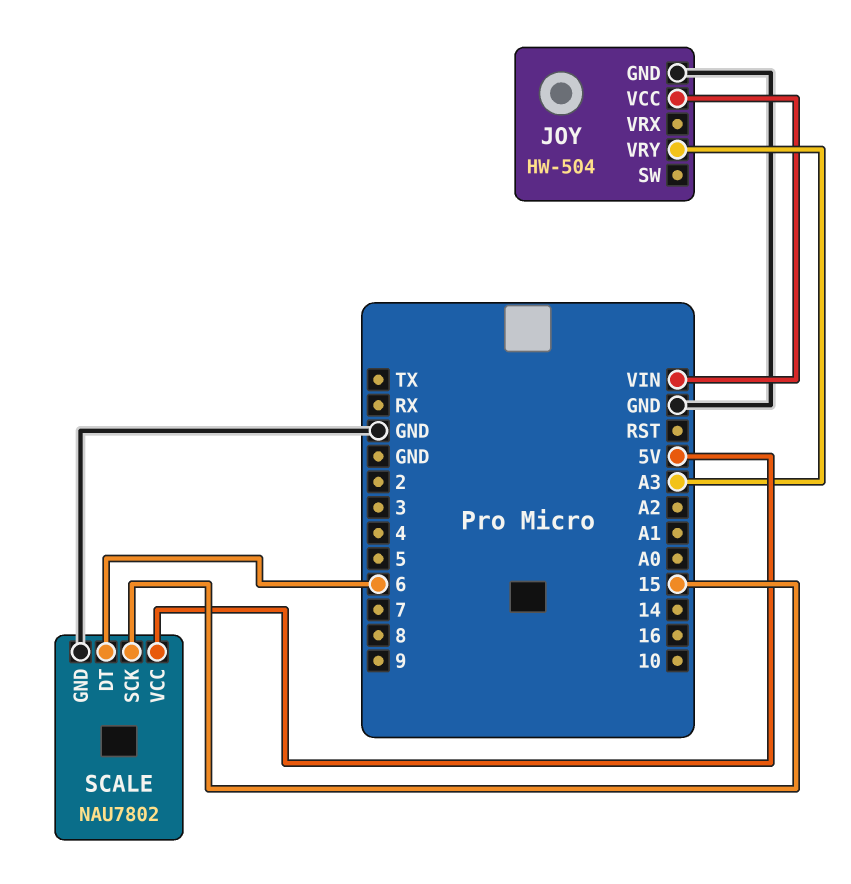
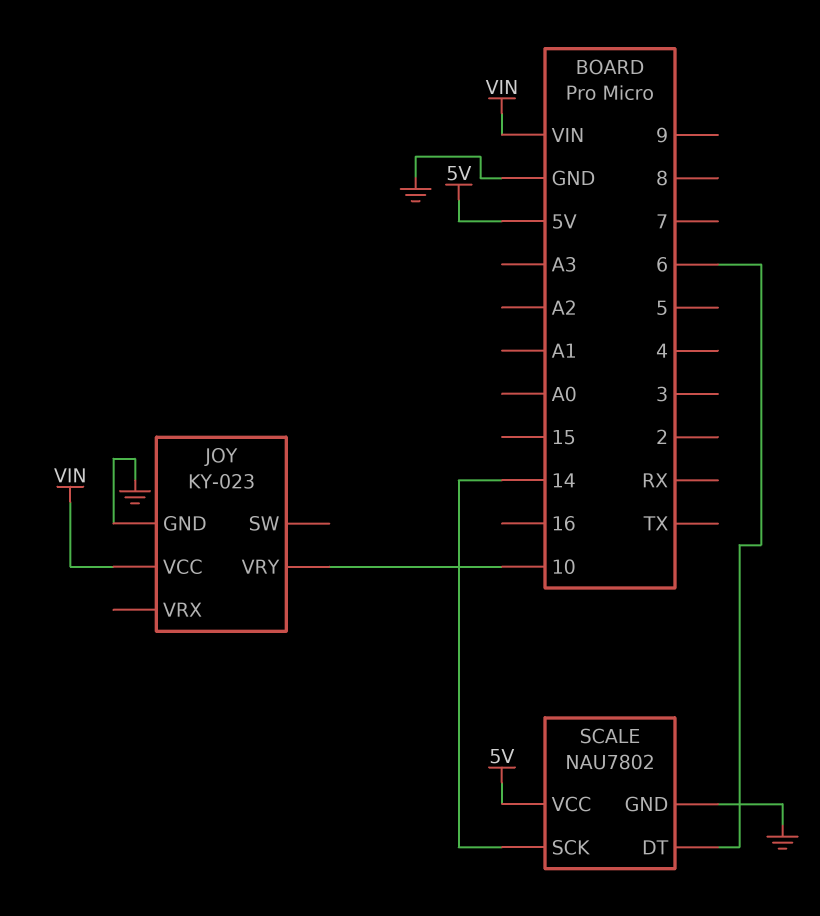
JOY: HW-504 -> KY-023
JOY pin VRY: A3 -> 10
SCALE pin SCK: 15 -> 14

